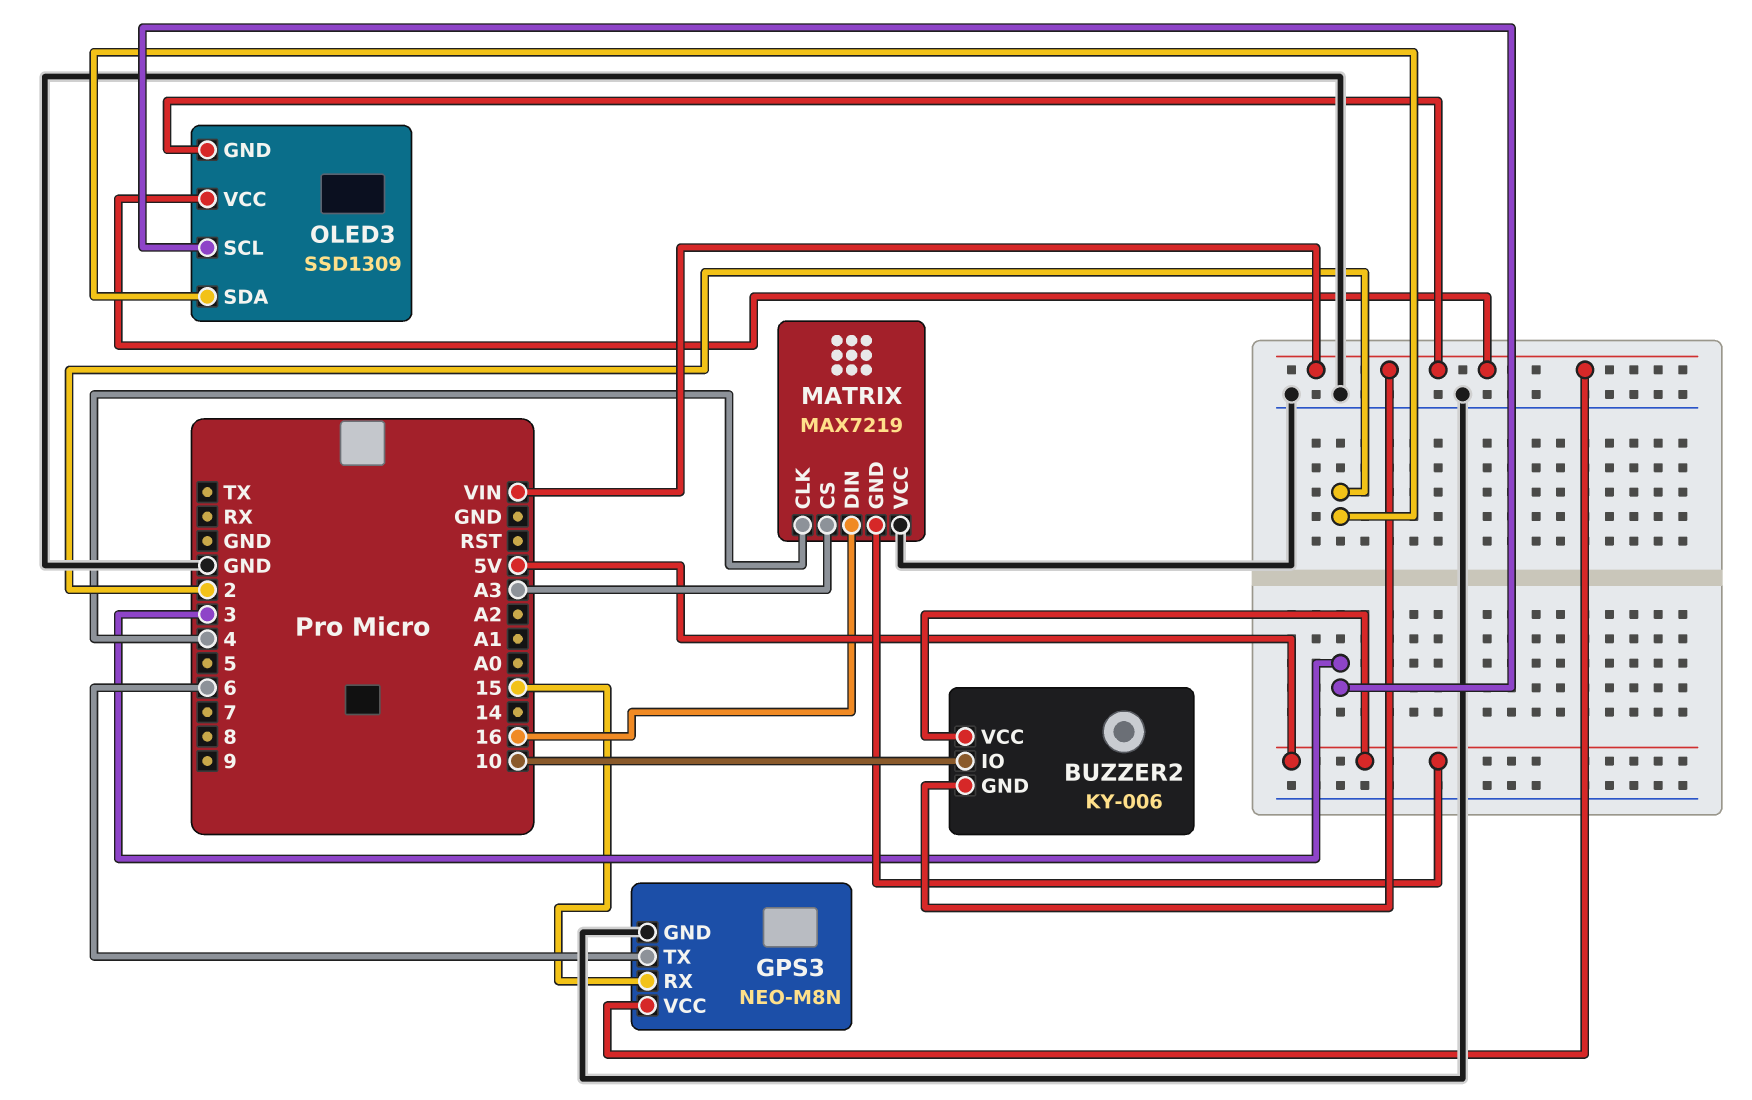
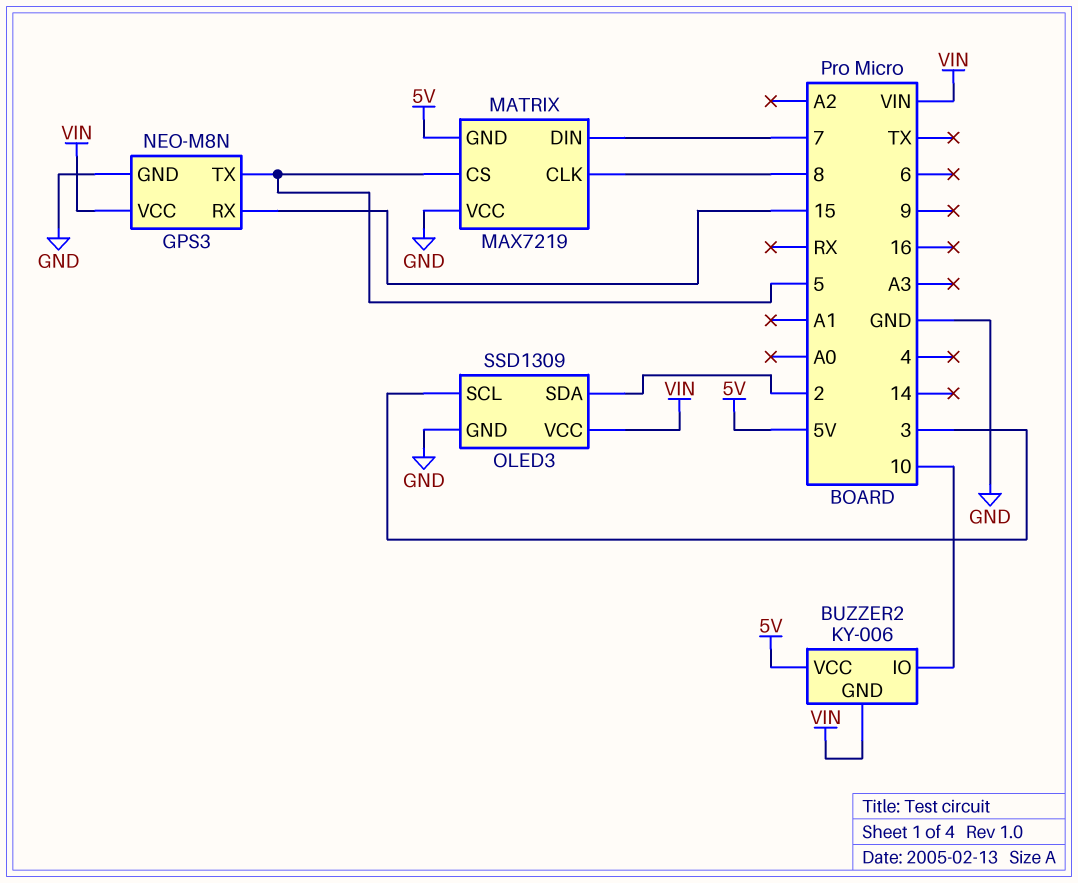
GPS3 pin TX: 6 -> 5
MATRIX pin CLK: 4 -> 8
MATRIX pin CS: A3 -> 5
MATRIX pin DIN: 16 -> 7
OLED3 pin GND: VIN -> GND

